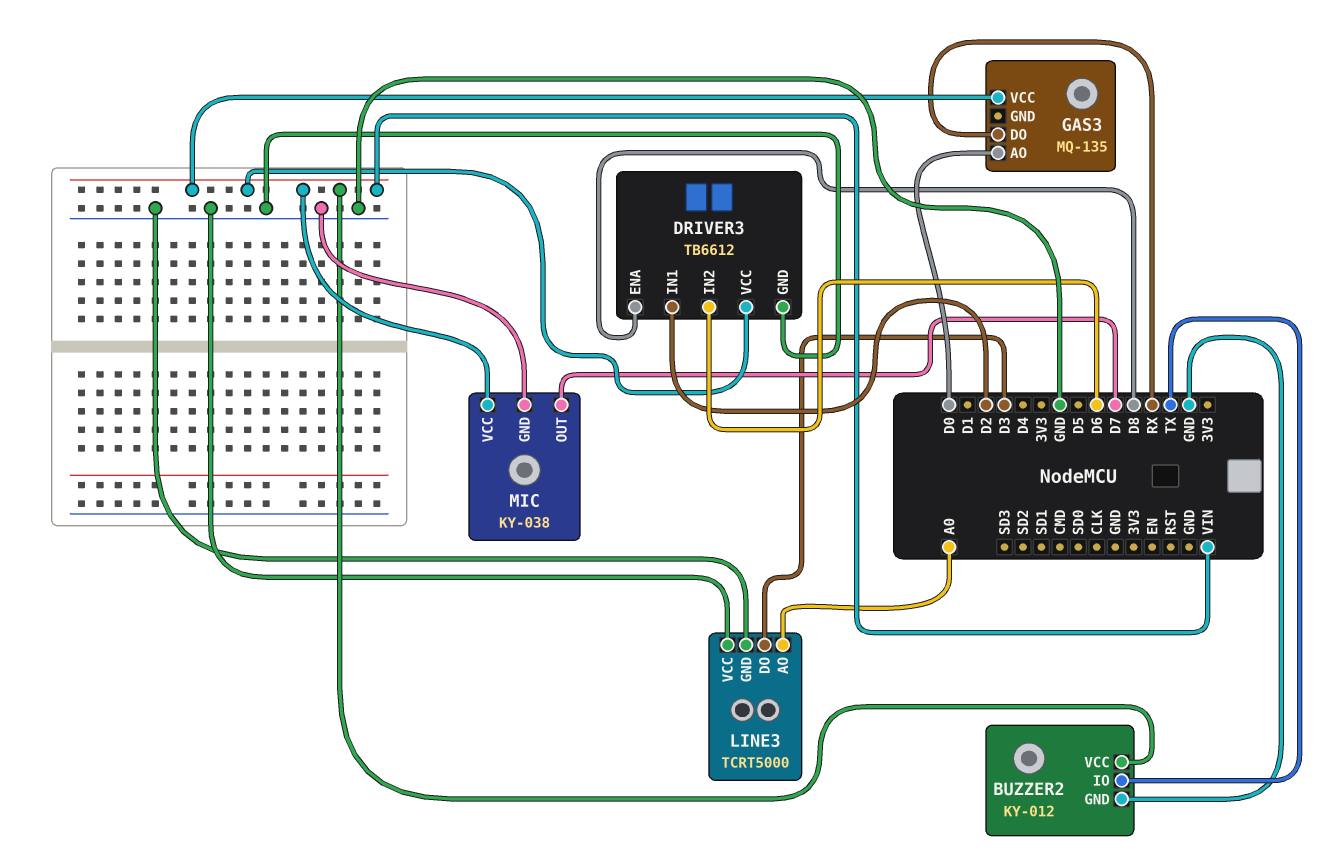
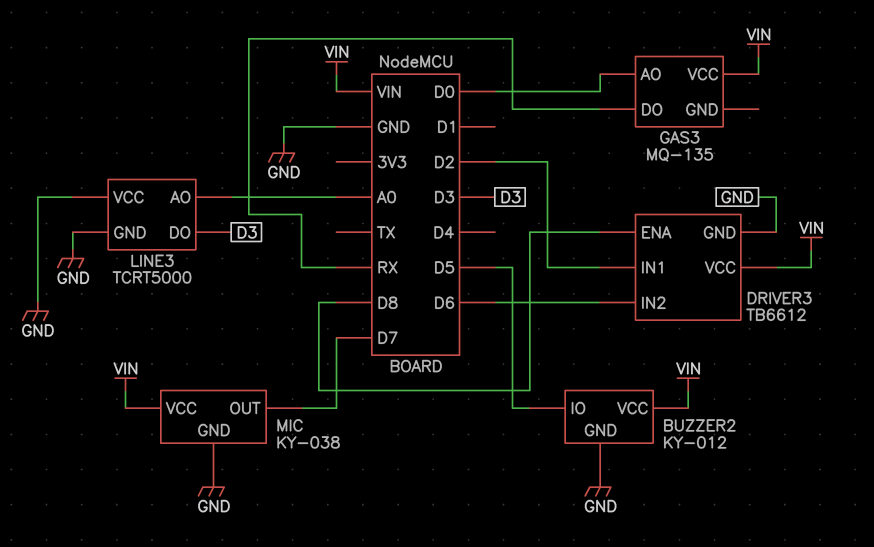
BUZZER2 pin IO: TX -> D5

